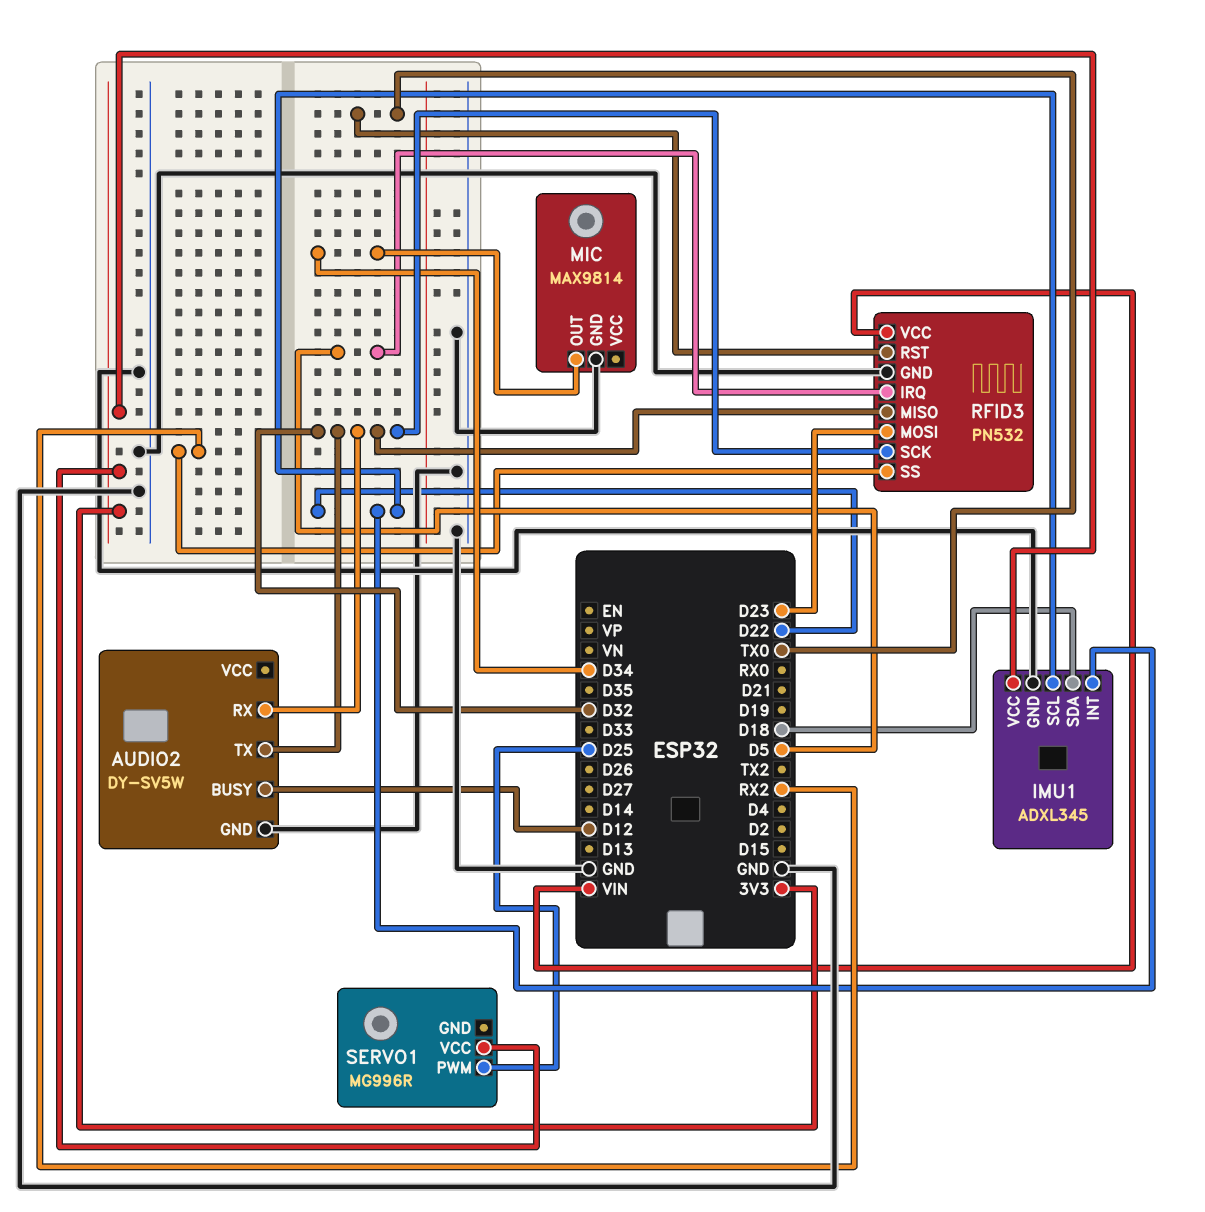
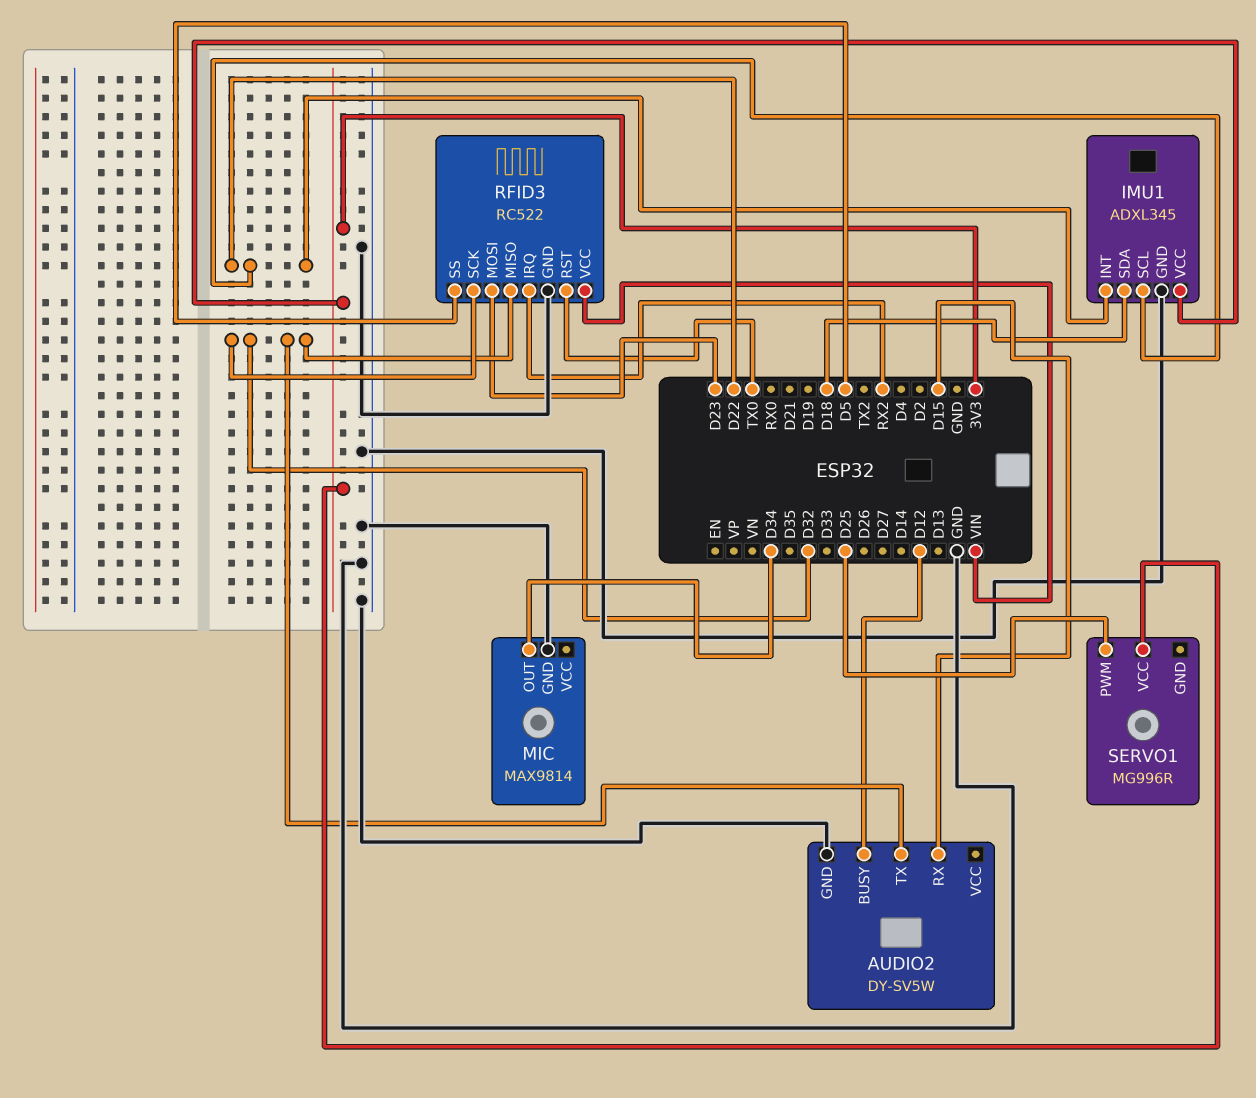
AUDIO2 pin RX: D32 -> D15
RFID3: PN532 -> RC522
RFID3 pin IRQ: D5 -> RX2
RFID3 pin SS: RX2 -> D5

